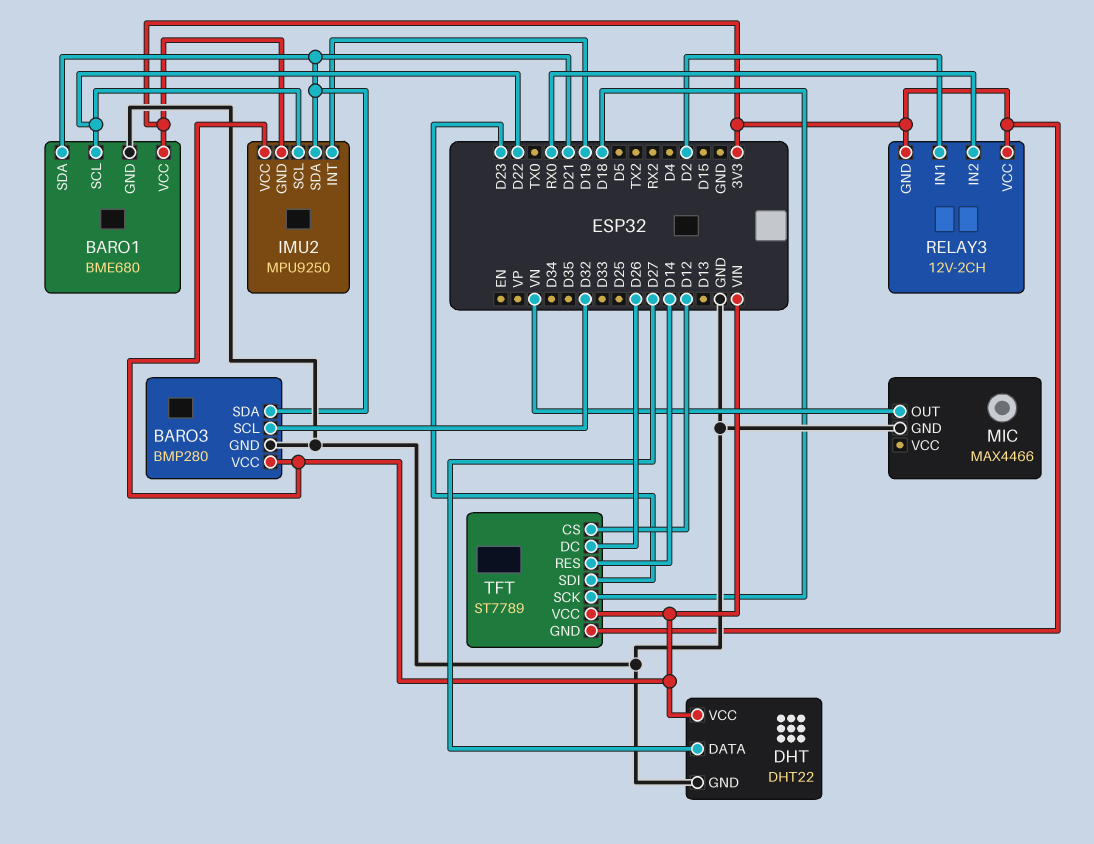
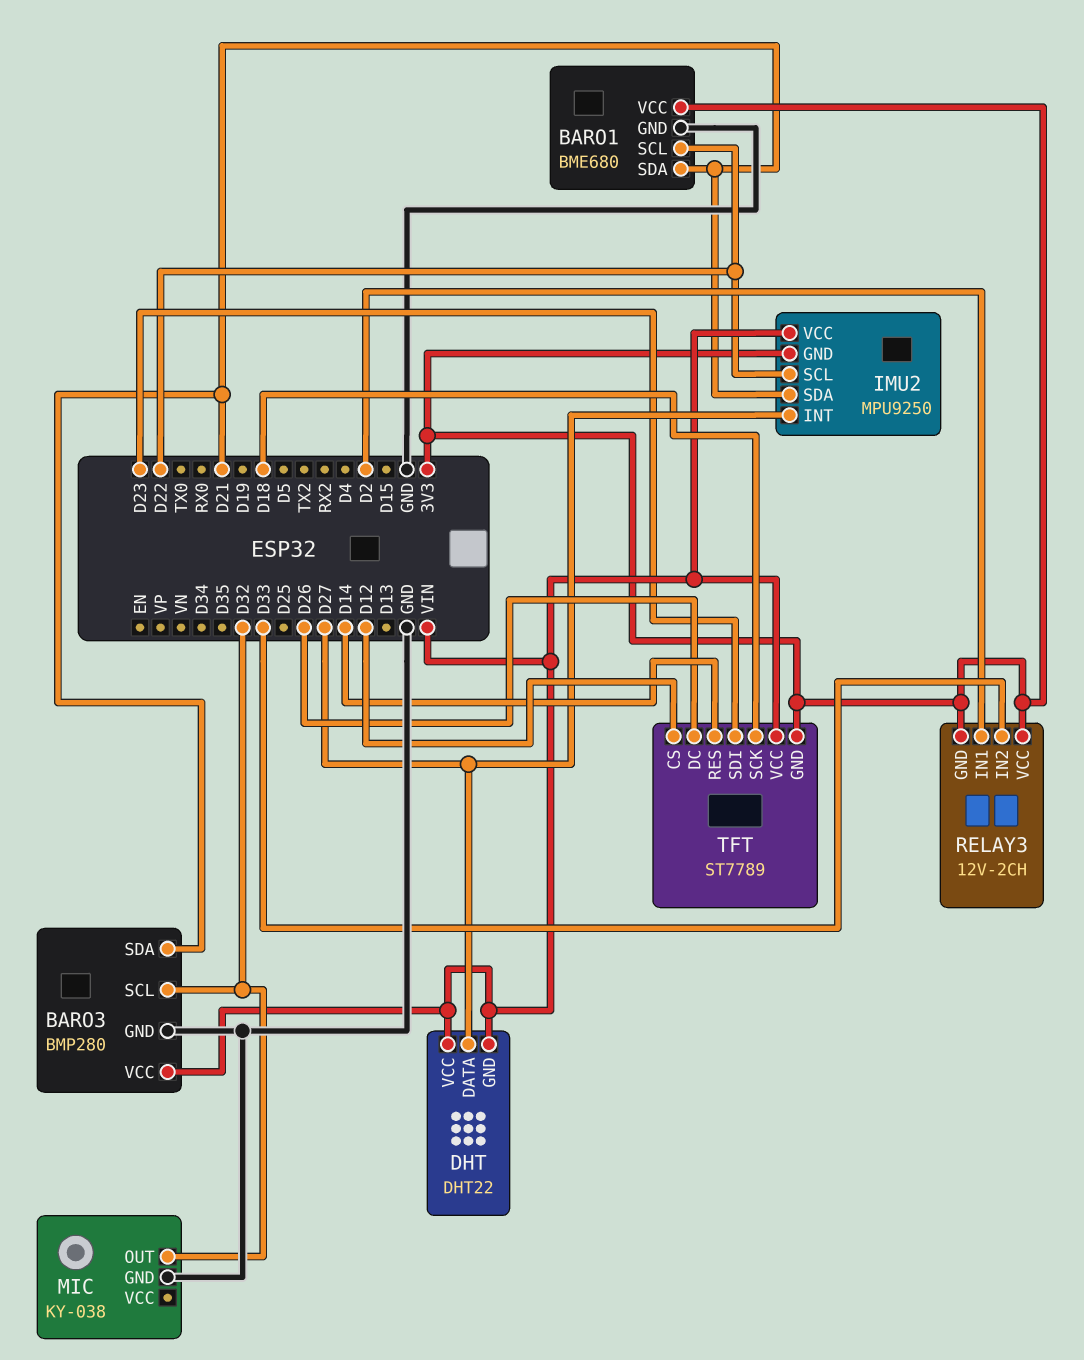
DHT pin GND: GND -> VIN
IMU2 pin INT: D19 -> D27
MIC: MAX4466 -> KY-038
MIC pin OUT: VN -> D32
RELAY3 pin IN2: RX0 -> D33

